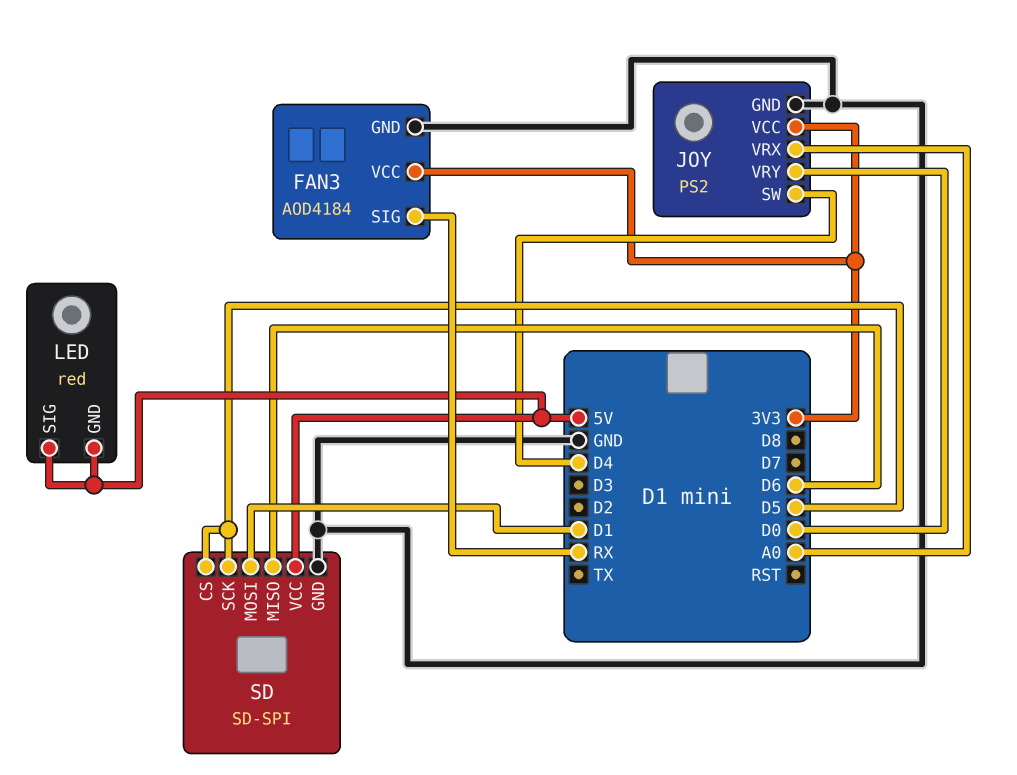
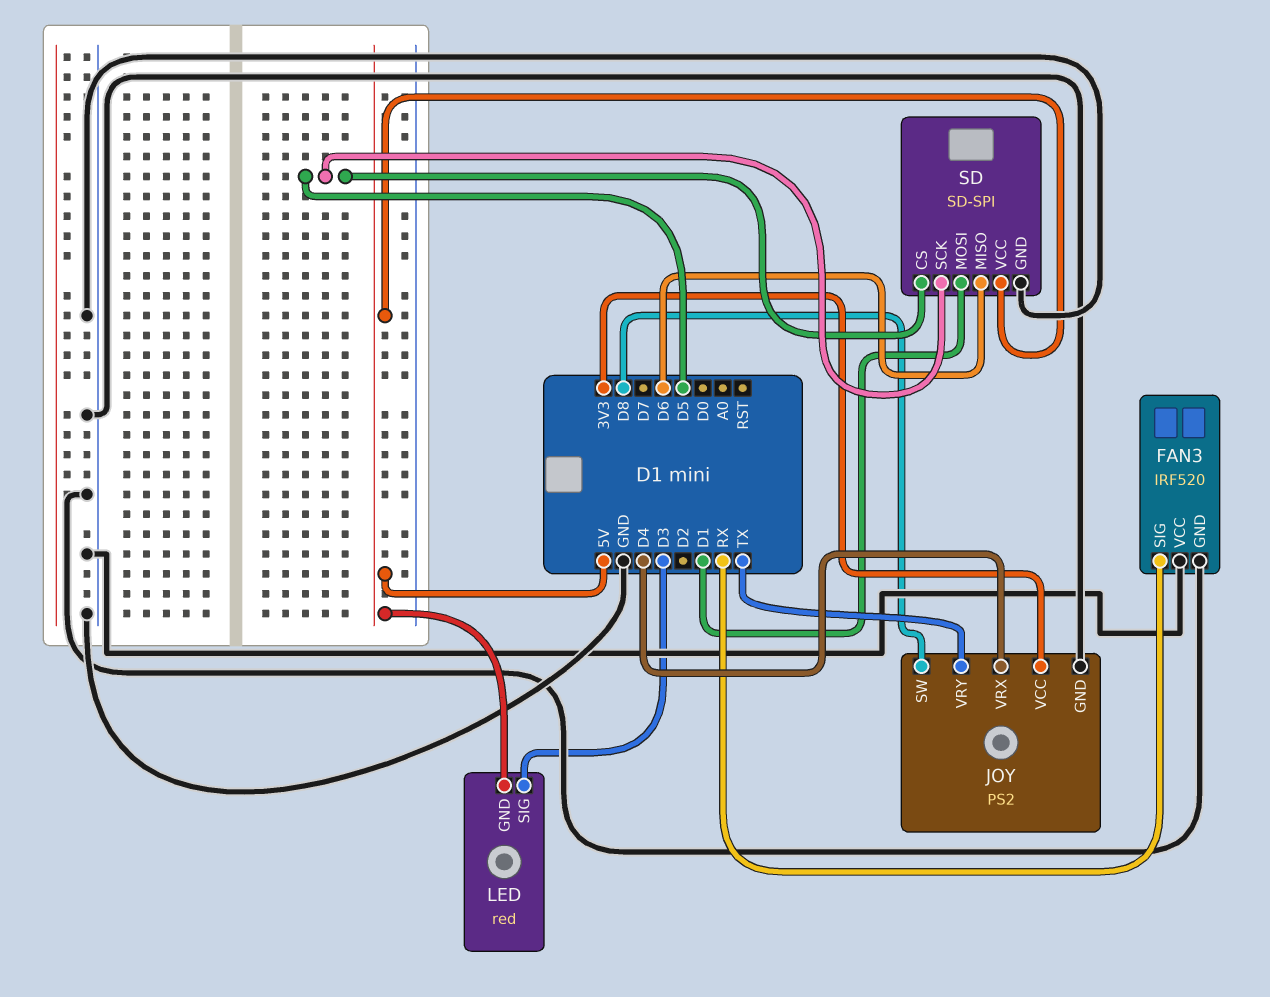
FAN3: AOD4184 -> IRF520
FAN3 pin VCC: 3V3 -> GND
JOY pin SW: D4 -> D8
JOY pin VRX: A0 -> D4
JOY pin VRY: D0 -> TX
LED pin SIG: 5V -> D3

